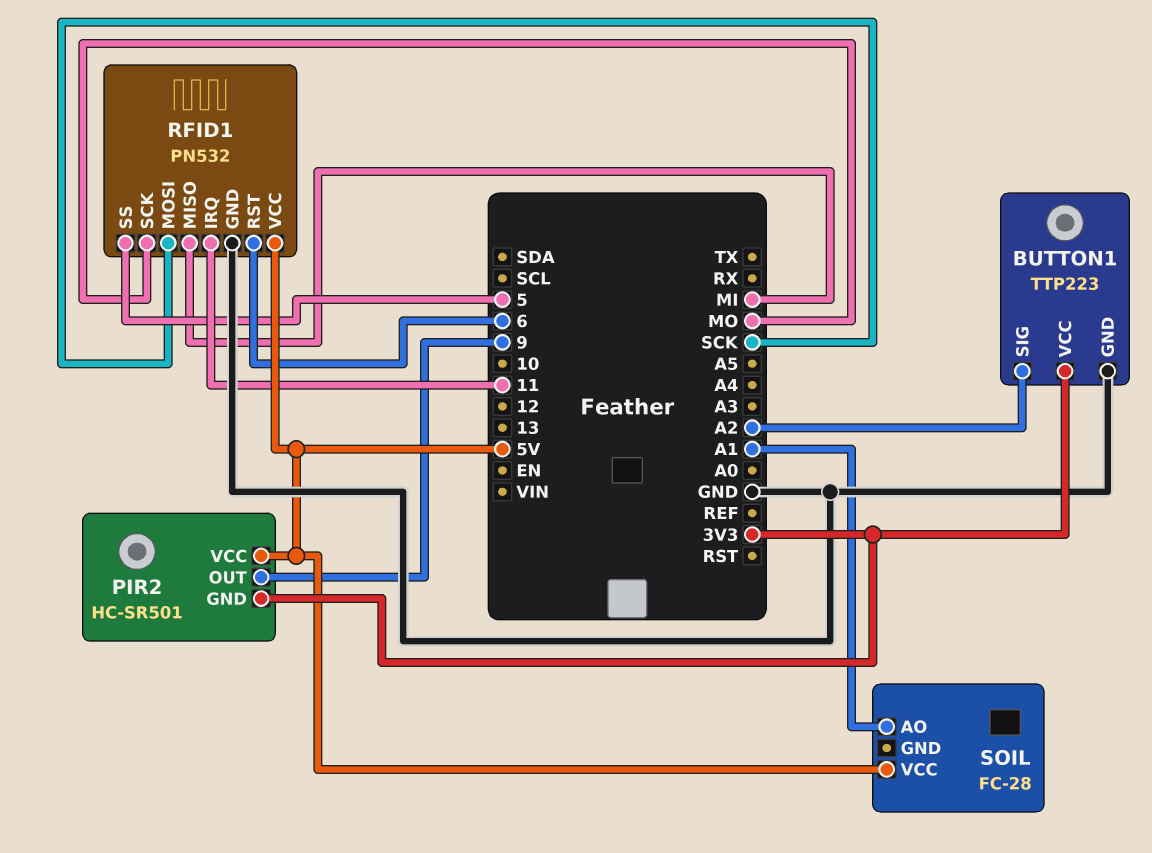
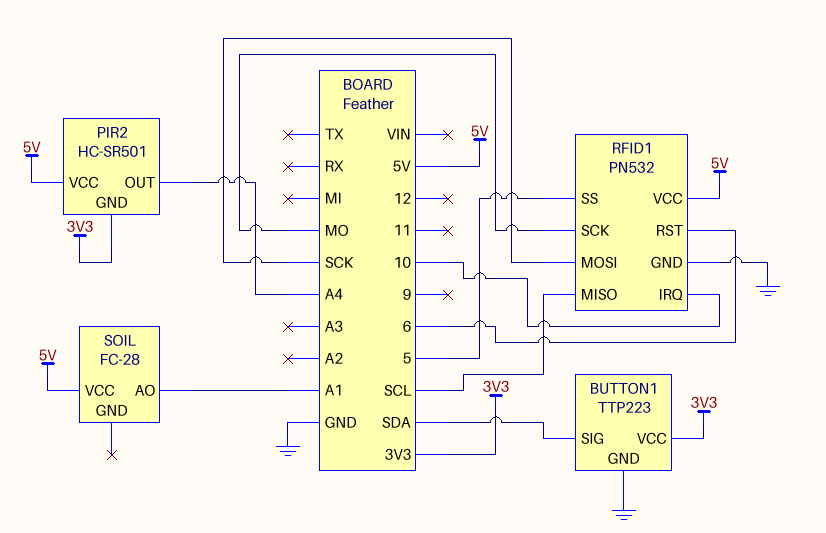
BUTTON1 pin SIG: A2 -> SDA
PIR2 pin OUT: 9 -> A4
RFID1 pin IRQ: 11 -> 10
RFID1 pin MISO: MI -> SCL

